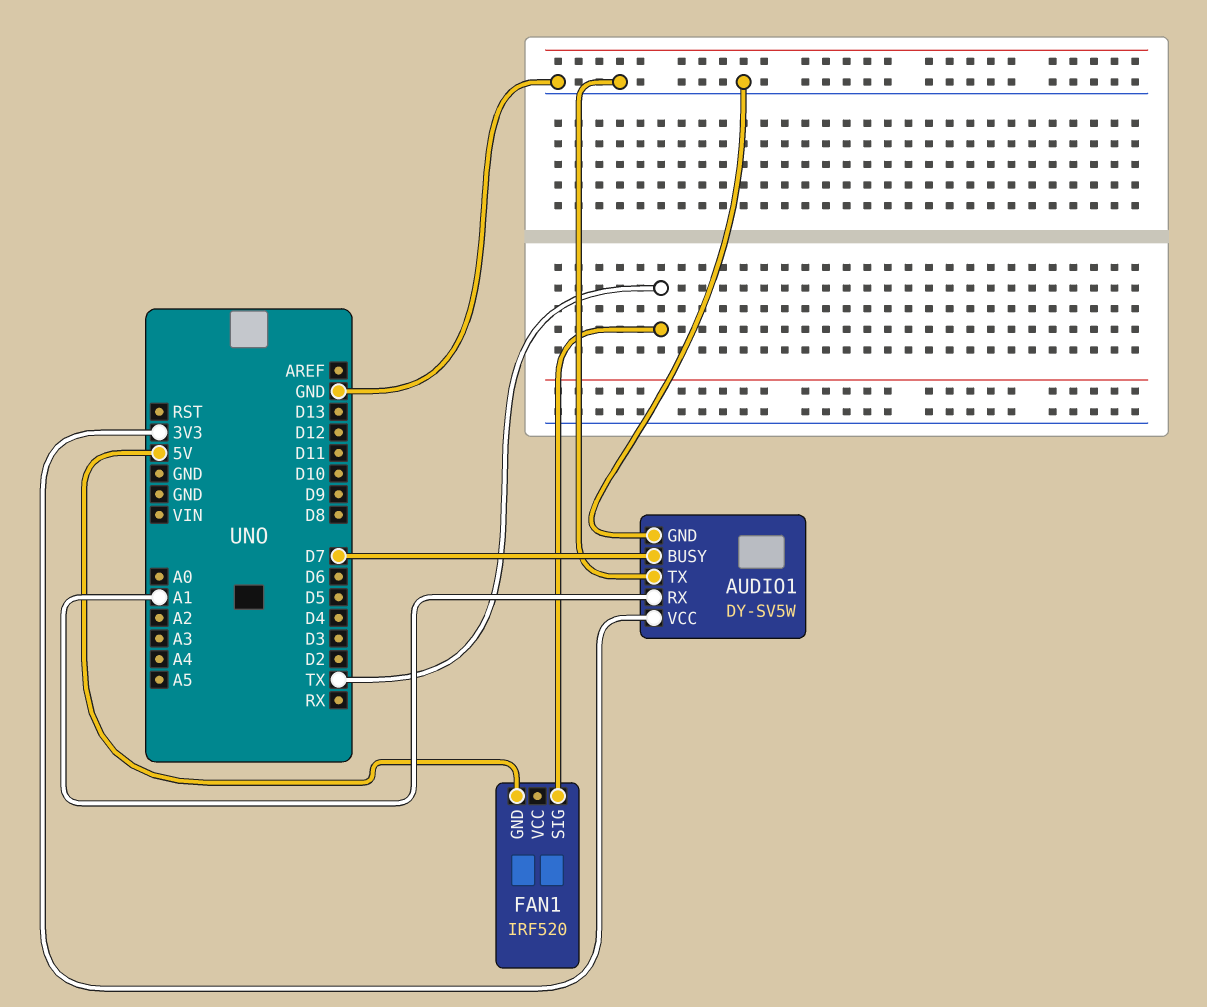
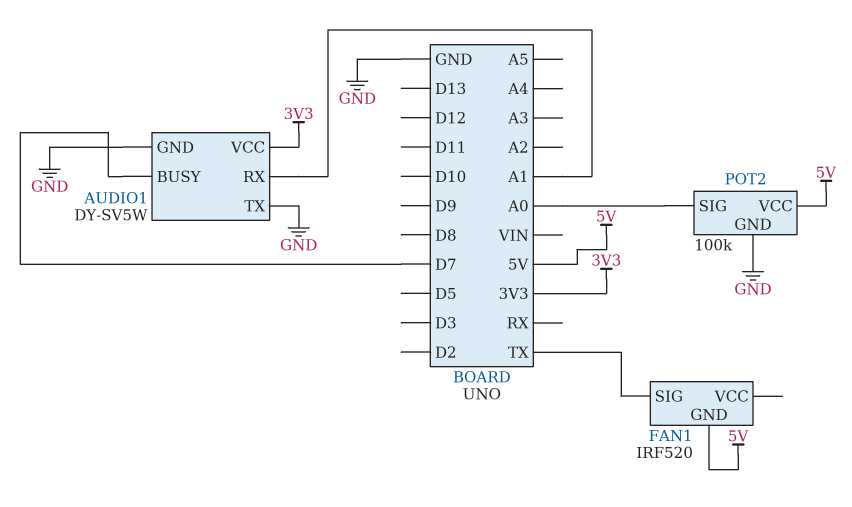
POT2: none -> 100k
POT2 pin GND: none -> GND
POT2 pin SIG: none -> A0
POT2 pin VCC: none -> 5V

